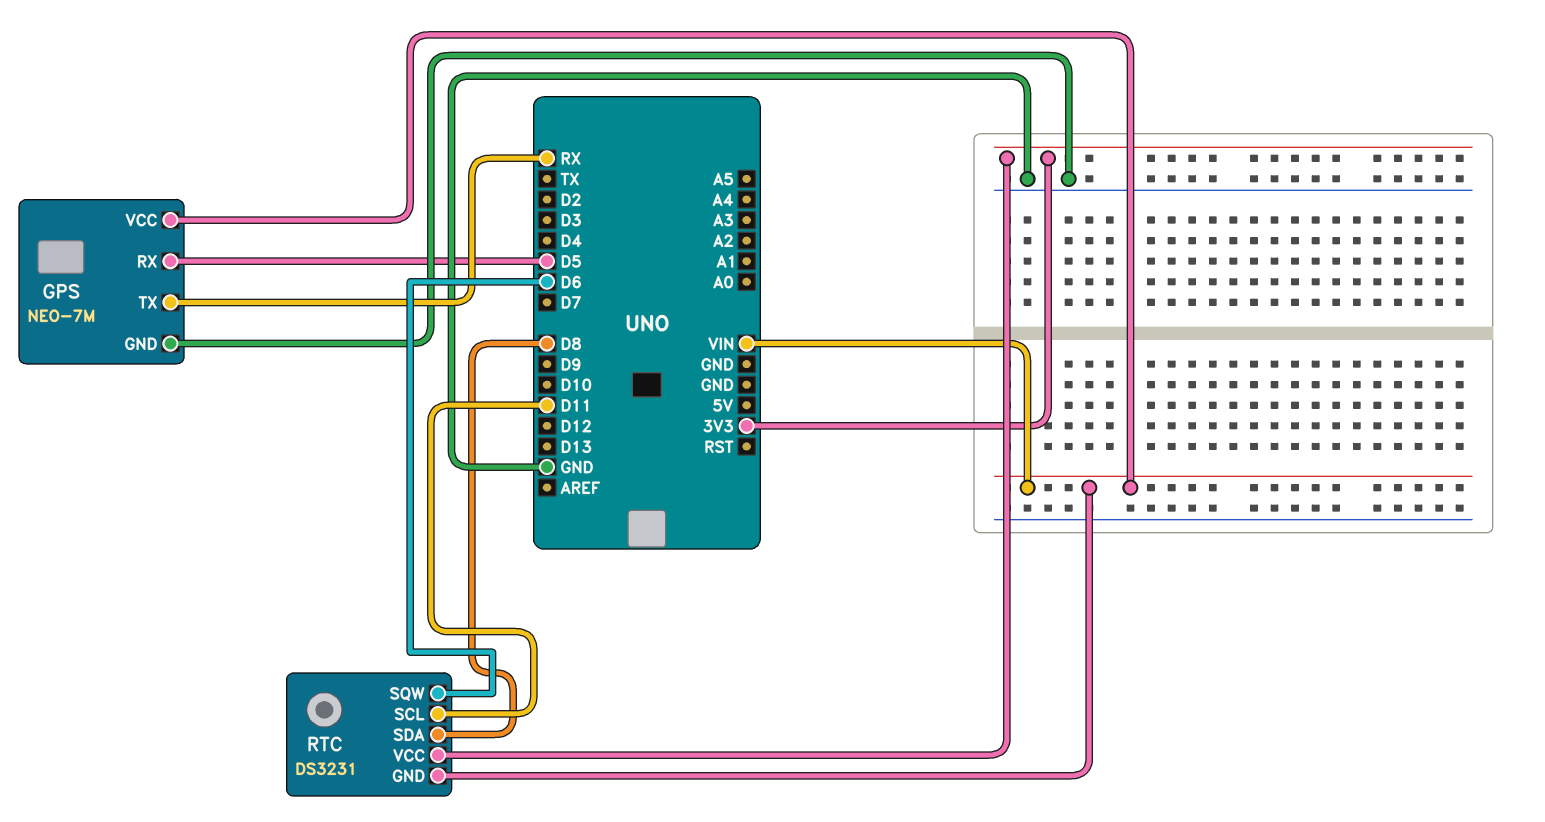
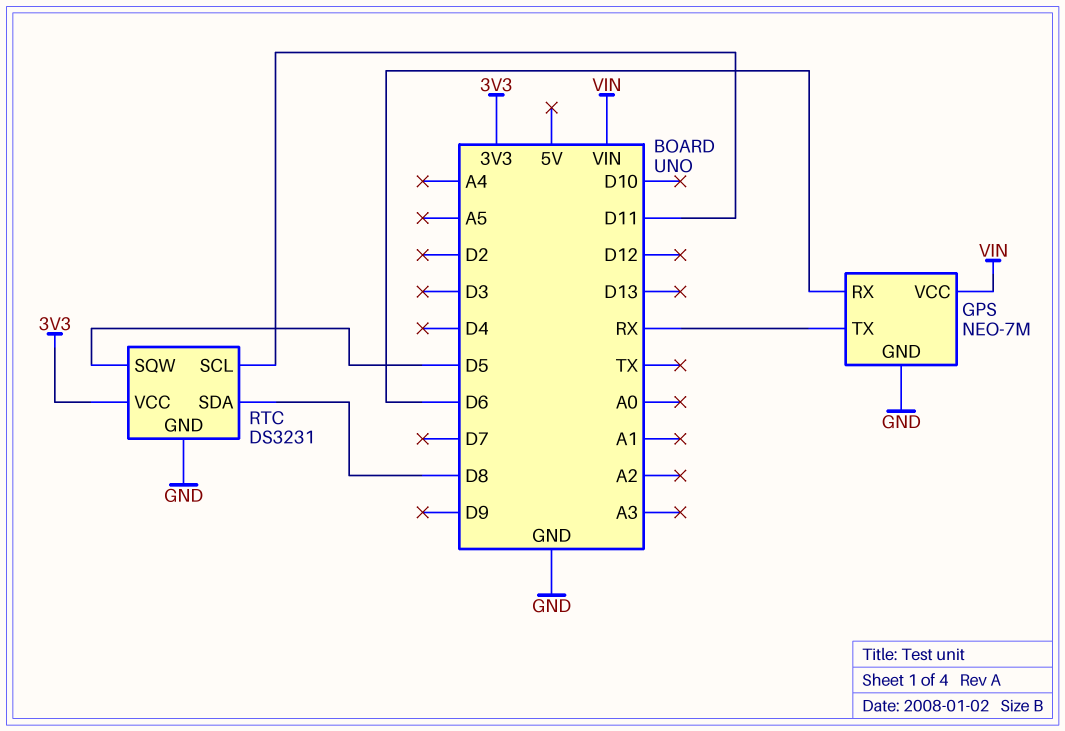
GPS pin RX: D5 -> D6
RTC pin GND: VIN -> GND
RTC pin SQW: D6 -> D5

